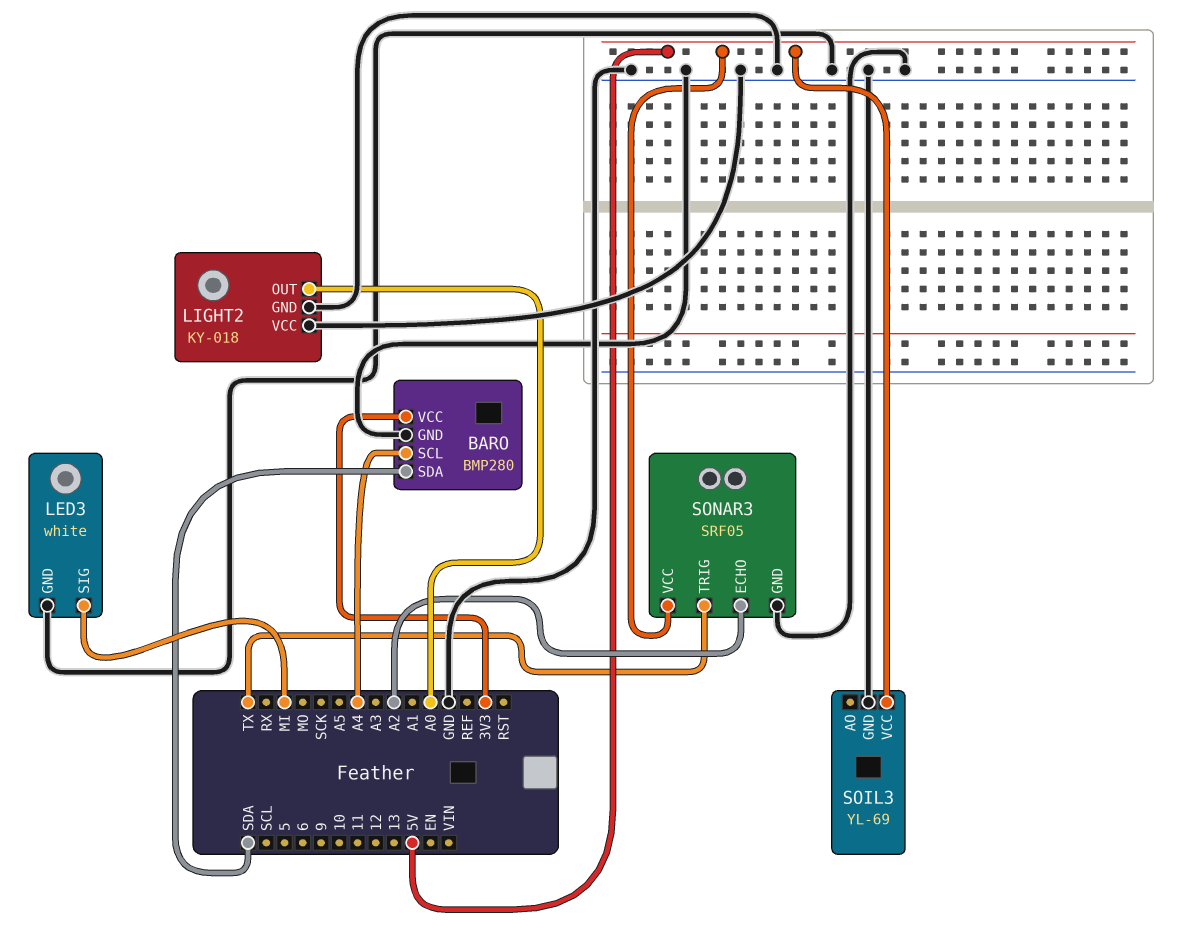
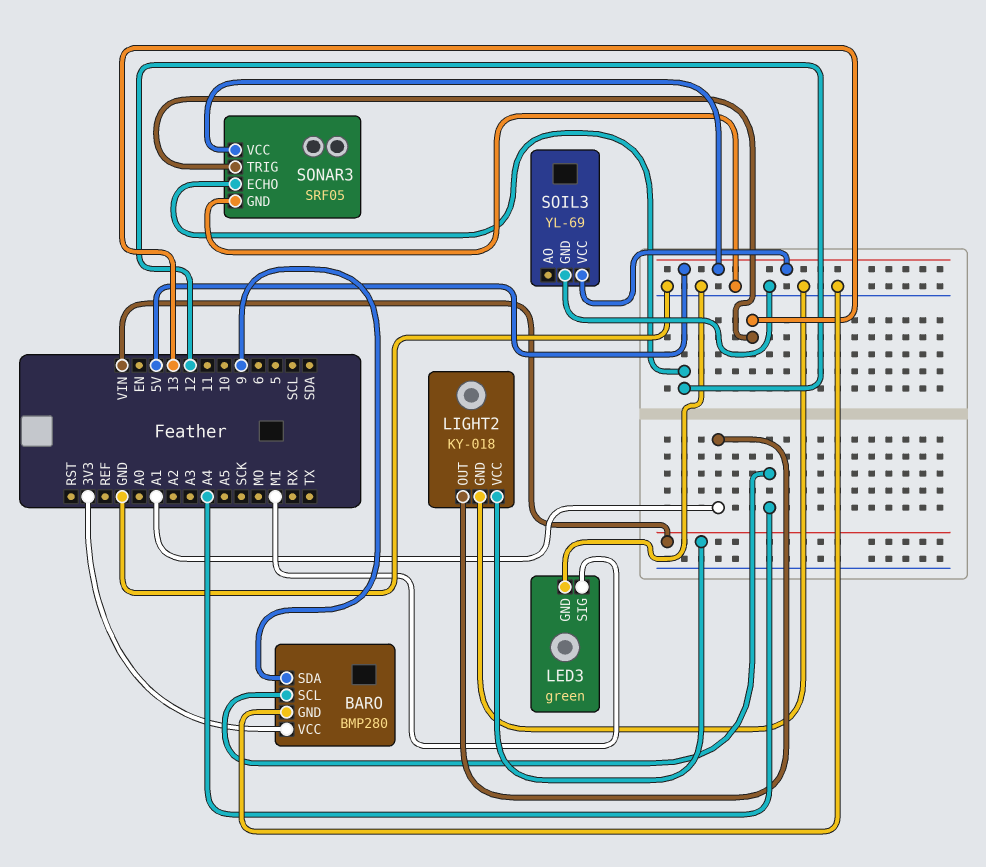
BARO pin SDA: SDA -> 9
LED3: white -> green
LIGHT2 pin OUT: A0 -> A1
LIGHT2 pin VCC: GND -> VIN
SONAR3 pin ECHO: A2 -> 12
SONAR3 pin TRIG: TX -> 13

